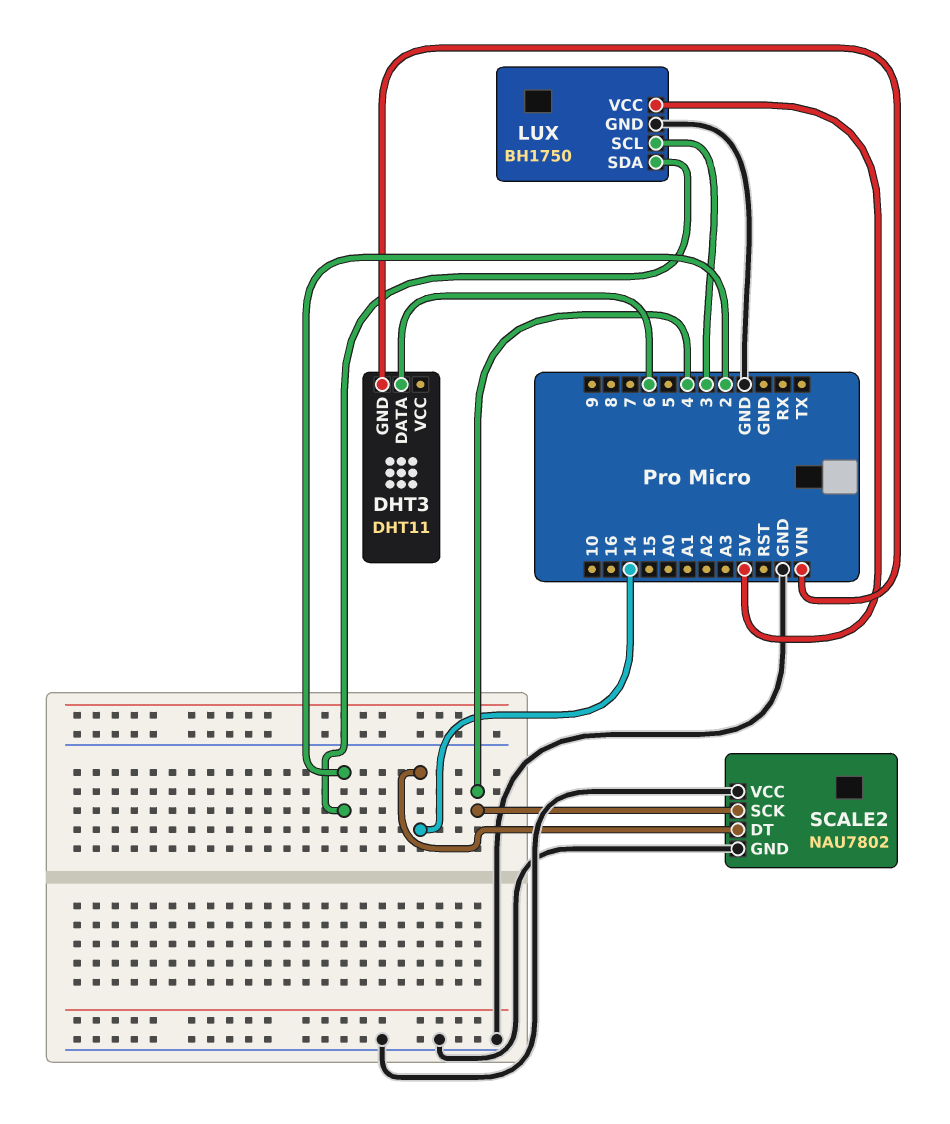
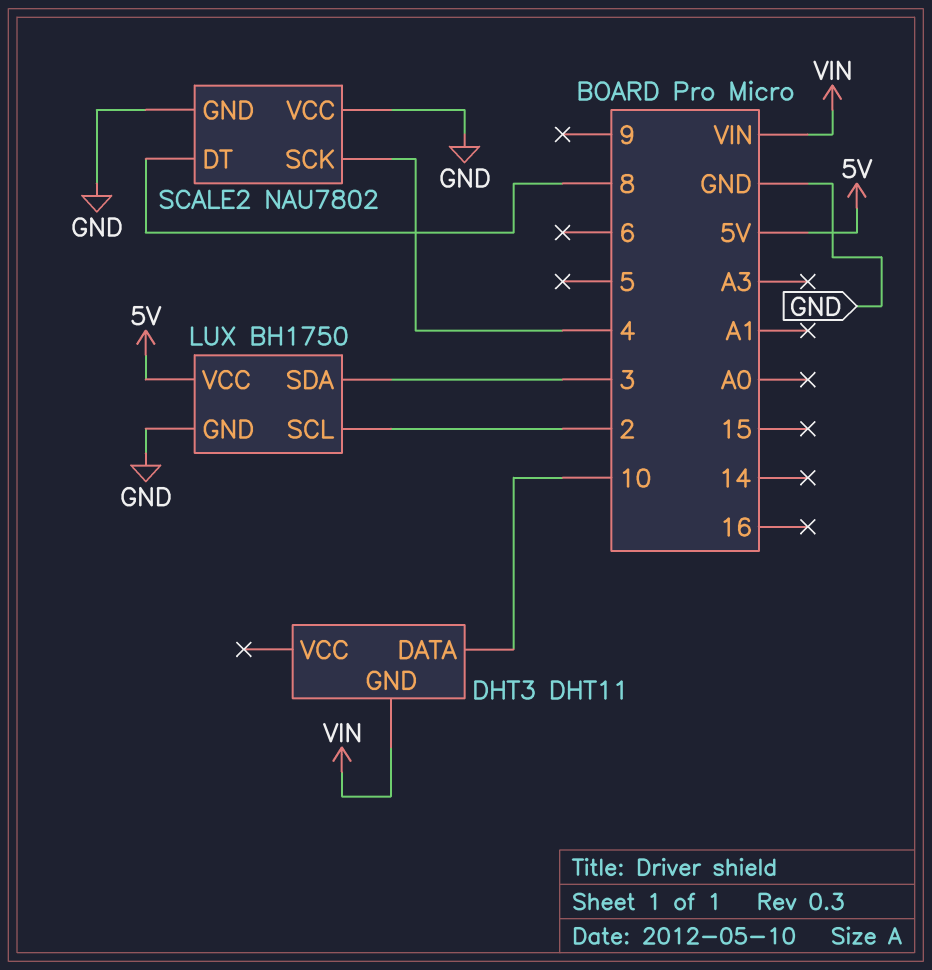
DHT3 pin DATA: 6 -> 10
LUX pin SCL: 3 -> 2
LUX pin SDA: 2 -> 3
SCALE2 pin DT: 14 -> 8

